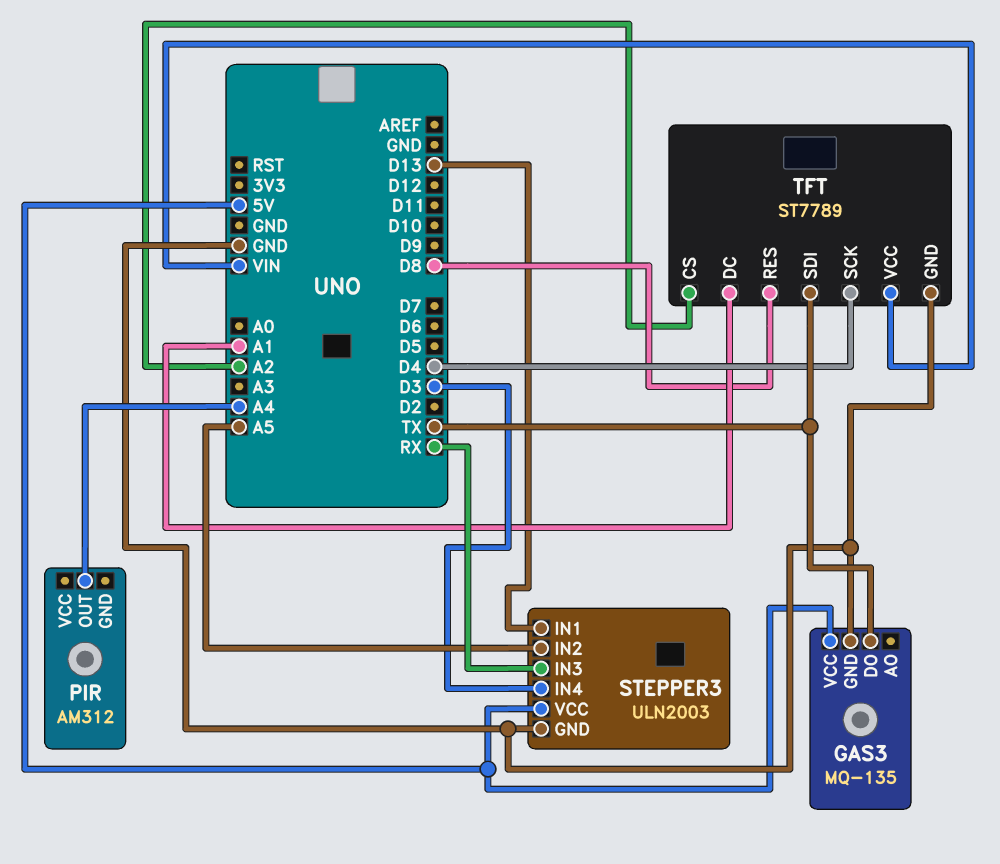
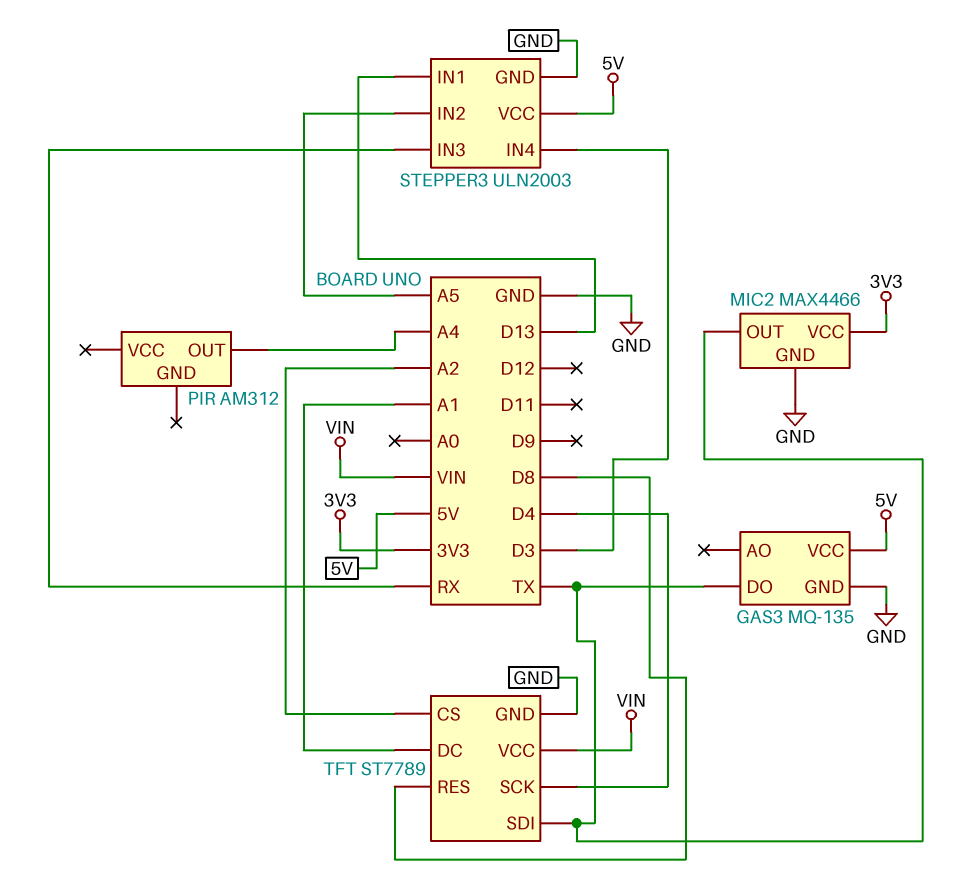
MIC2: none -> MAX4466
MIC2 pin GND: none -> GND
MIC2 pin OUT: none -> TX
MIC2 pin VCC: none -> 3V3

